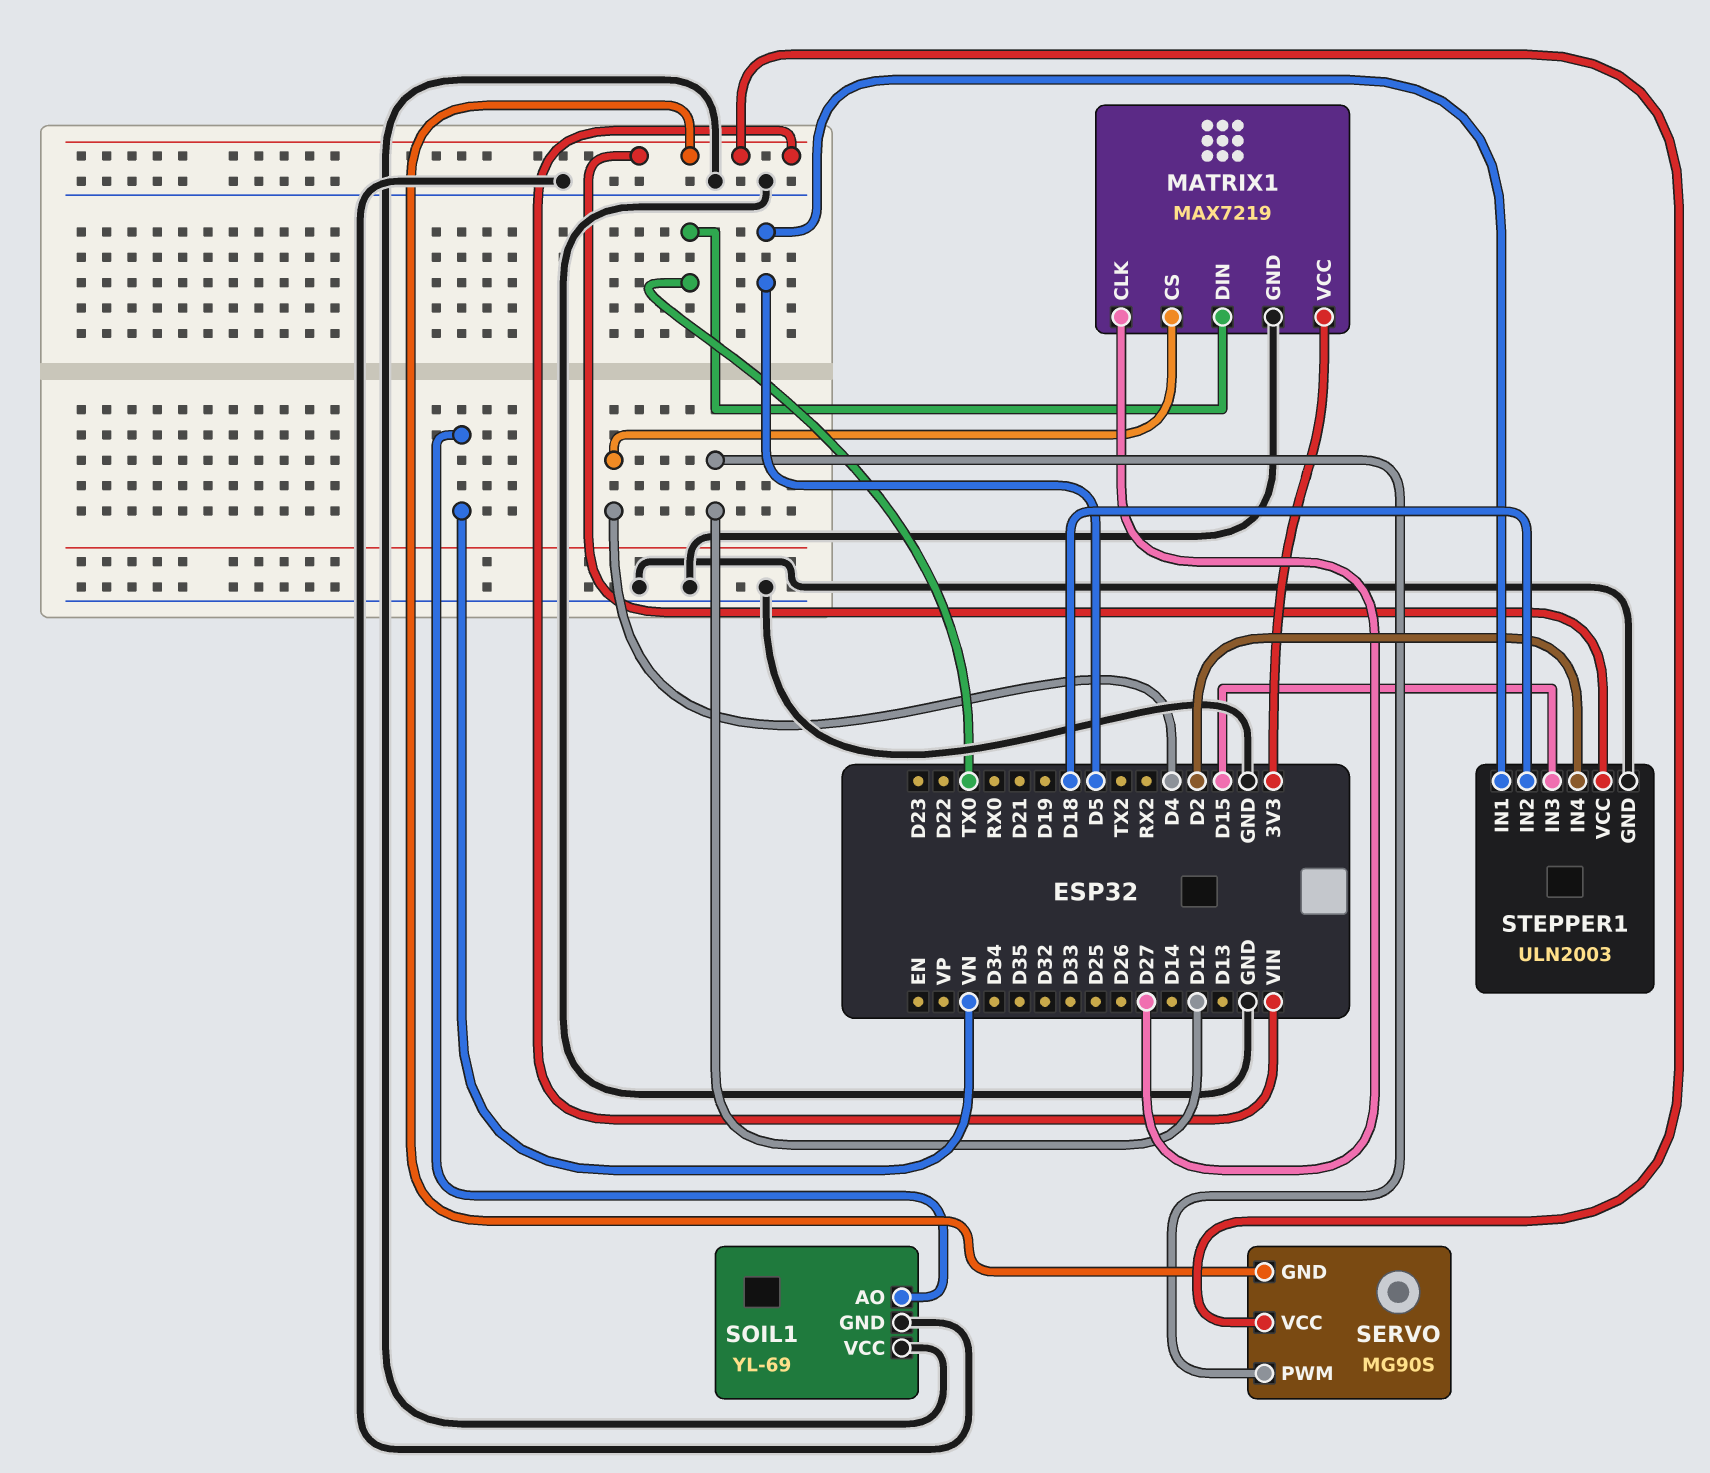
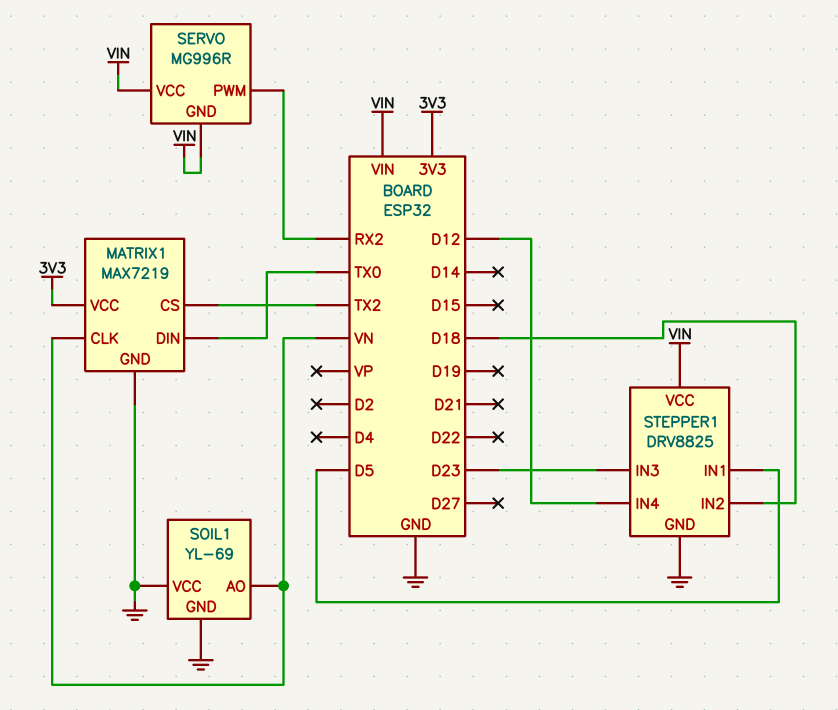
MATRIX1 pin CLK: D27 -> VN
MATRIX1 pin CS: D4 -> TX2
SERVO: MG90S -> MG996R
SERVO pin PWM: D12 -> RX2
STEPPER1: ULN2003 -> DRV8825
STEPPER1 pin IN3: D15 -> D23
STEPPER1 pin IN4: D2 -> D12

